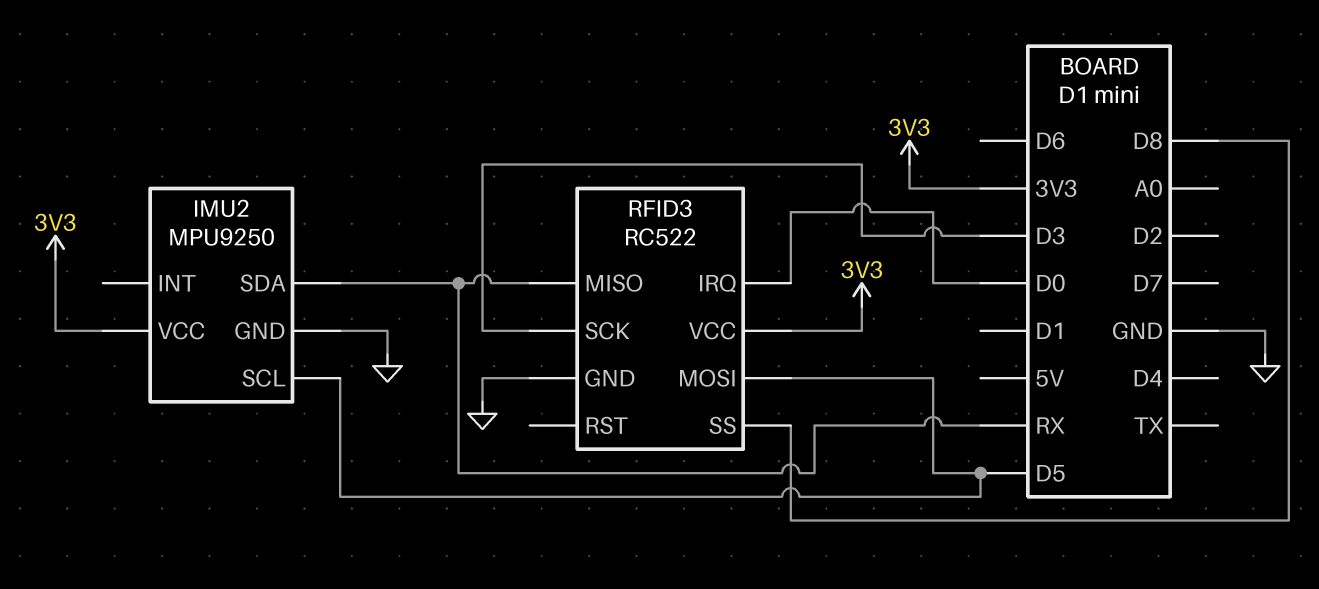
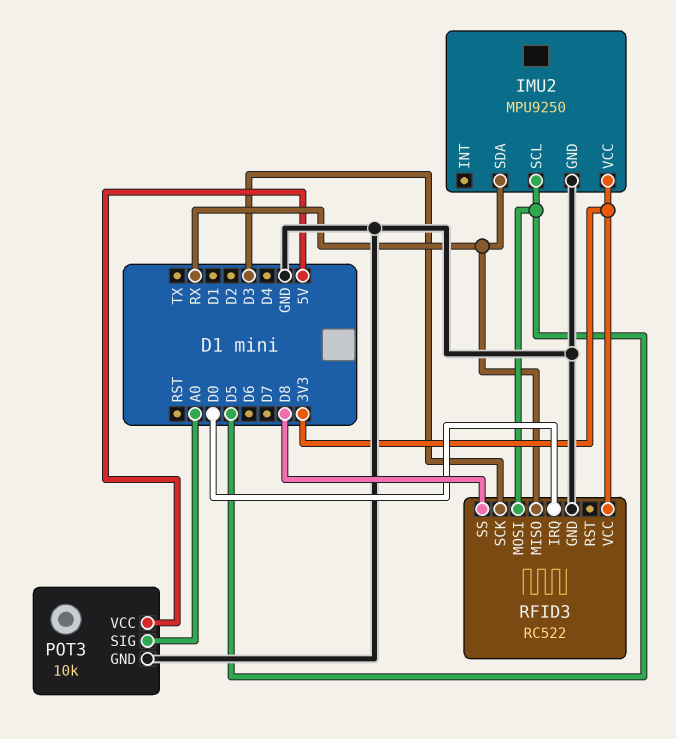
POT3: none -> 10k
POT3 pin GND: none -> GND
POT3 pin SIG: none -> A0
POT3 pin VCC: none -> 5V

